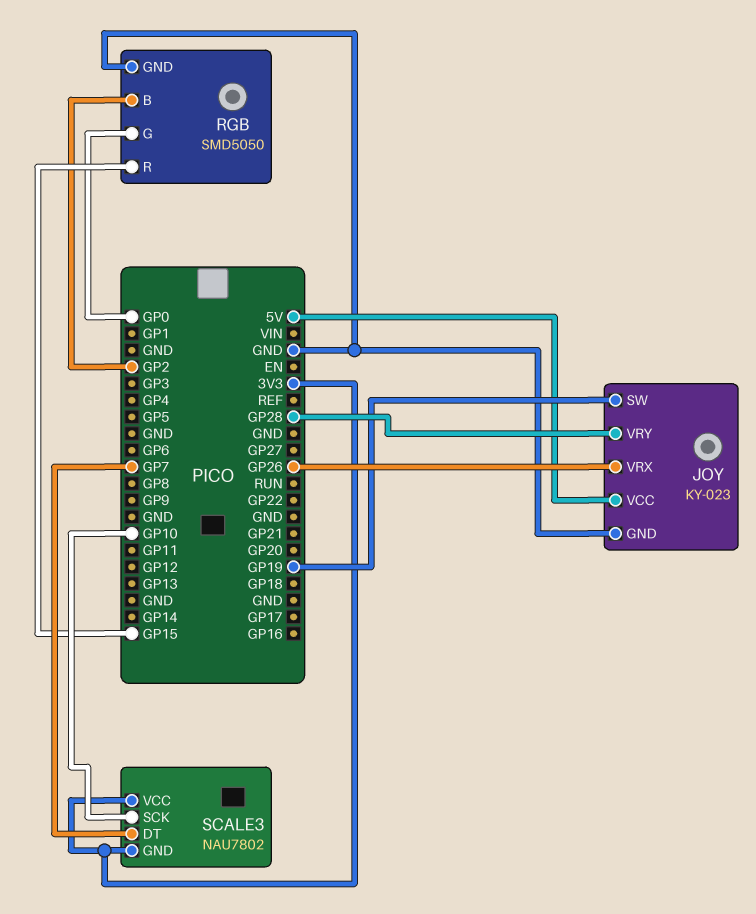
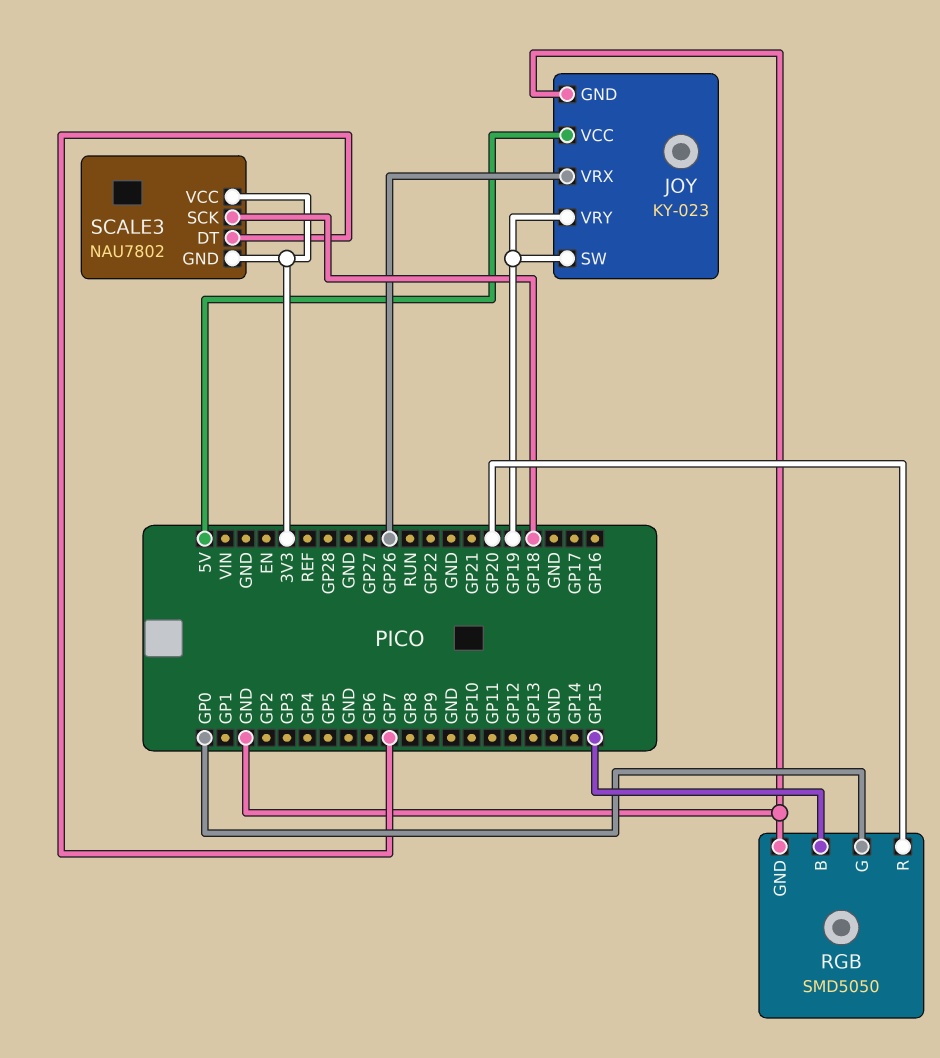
JOY pin VRY: GP28 -> GP19
RGB pin B: GP2 -> GP15
RGB pin R: GP15 -> GP20
SCALE3 pin SCK: GP10 -> GP18

